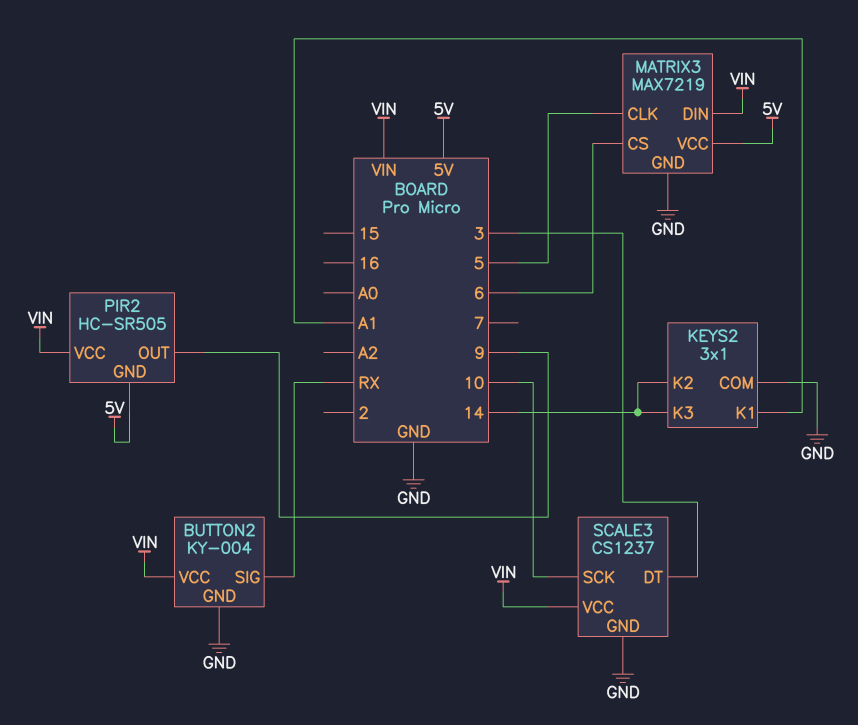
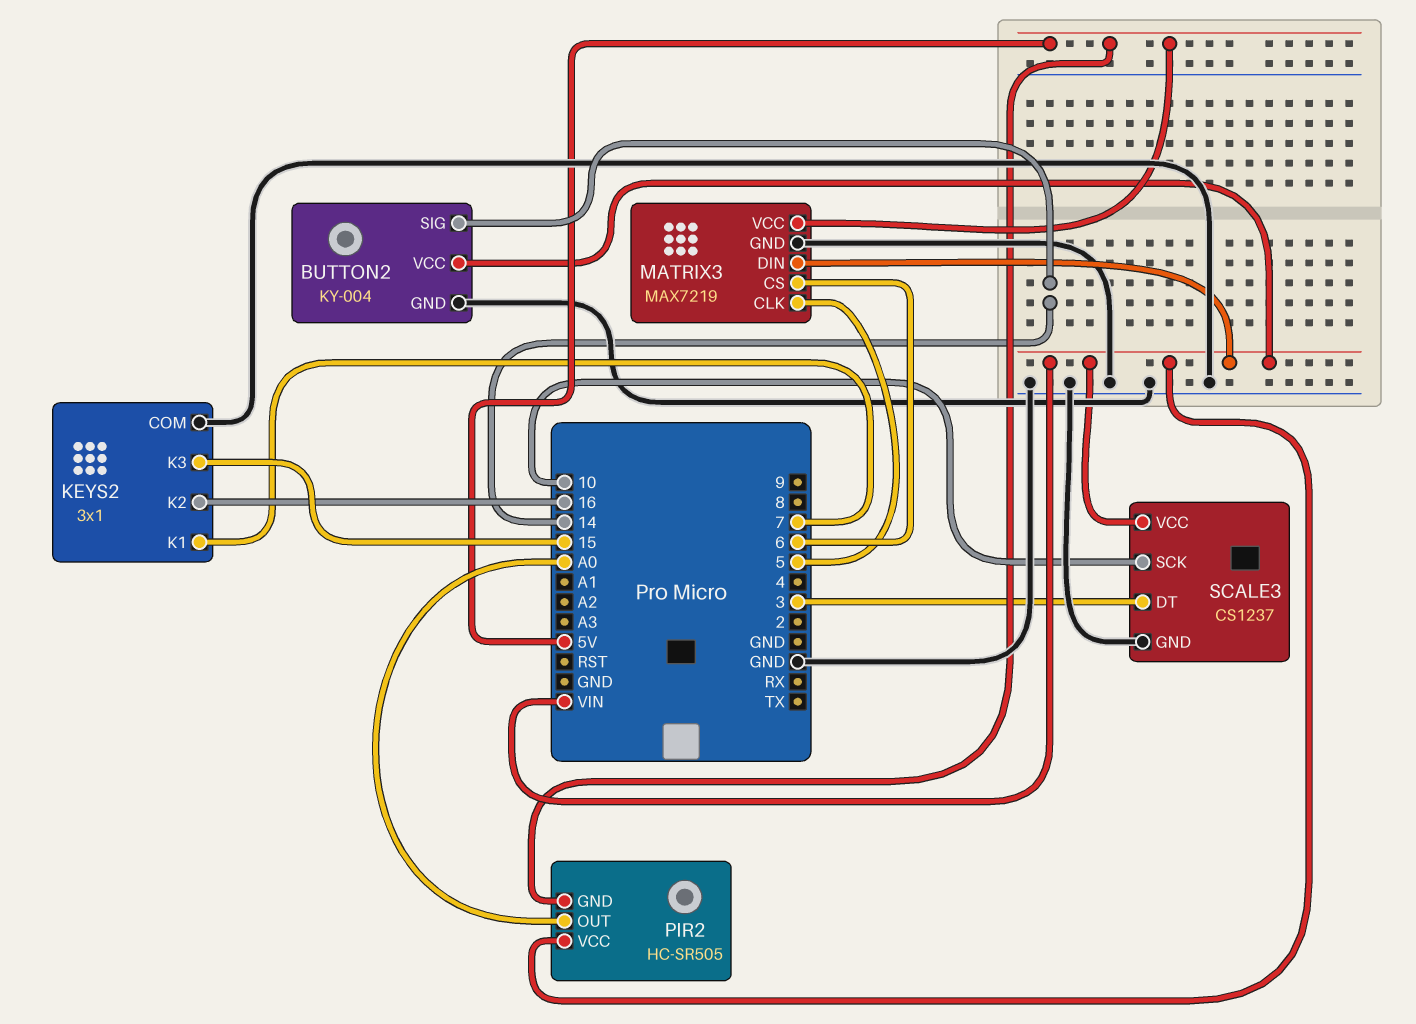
BUTTON2 pin SIG: RX -> 14
KEYS2 pin K1: A1 -> 7
KEYS2 pin K2: 14 -> 16
KEYS2 pin K3: 14 -> 15
PIR2 pin OUT: 9 -> A0

